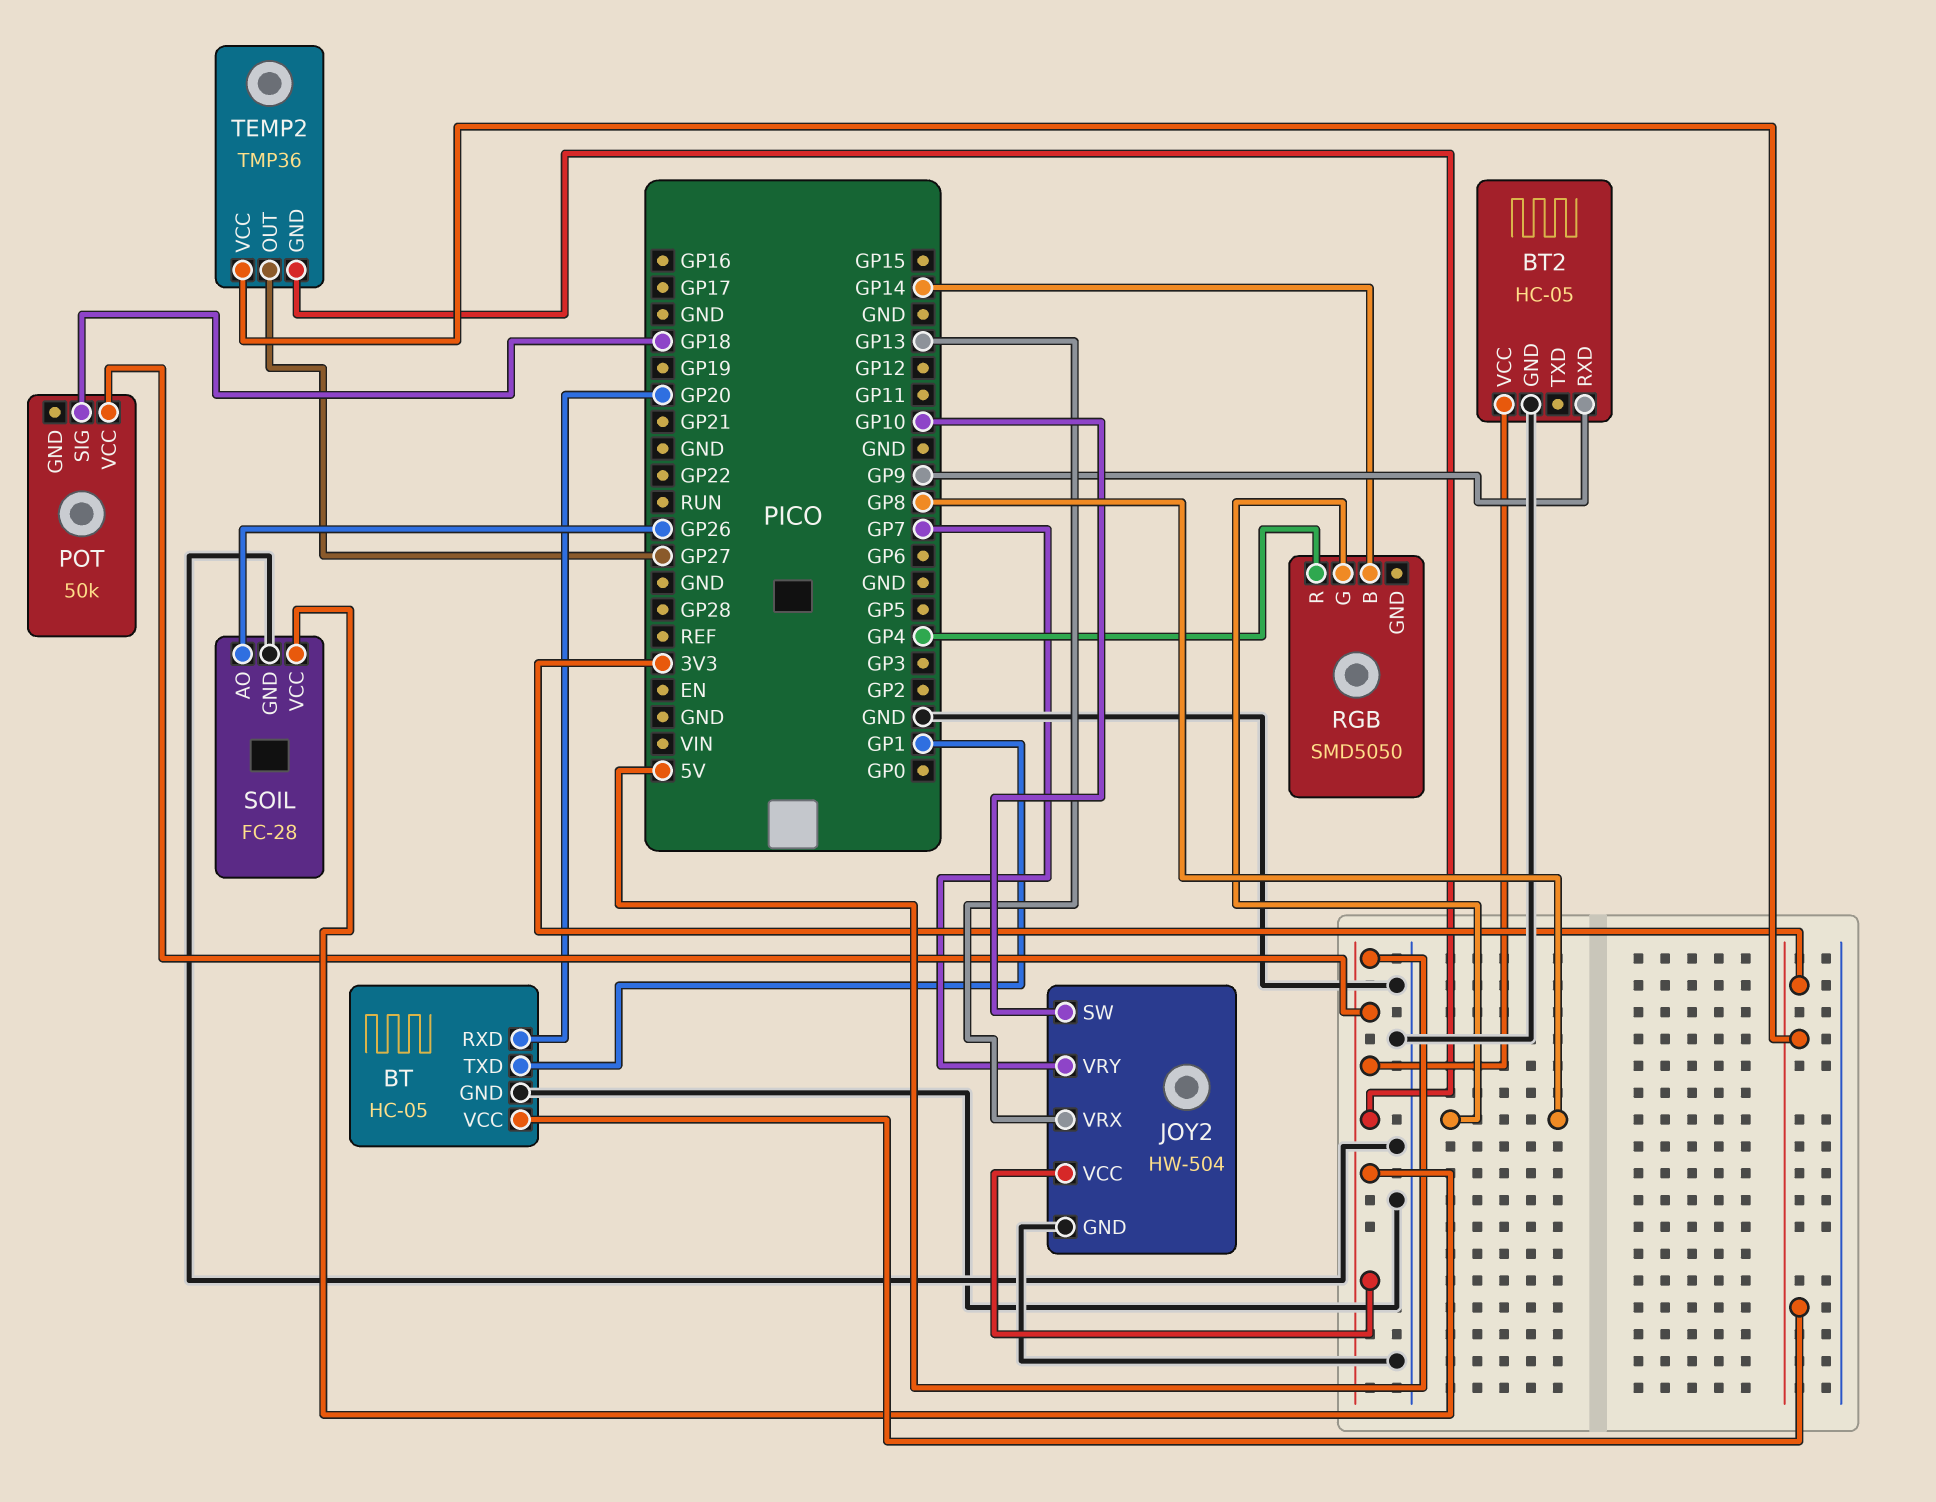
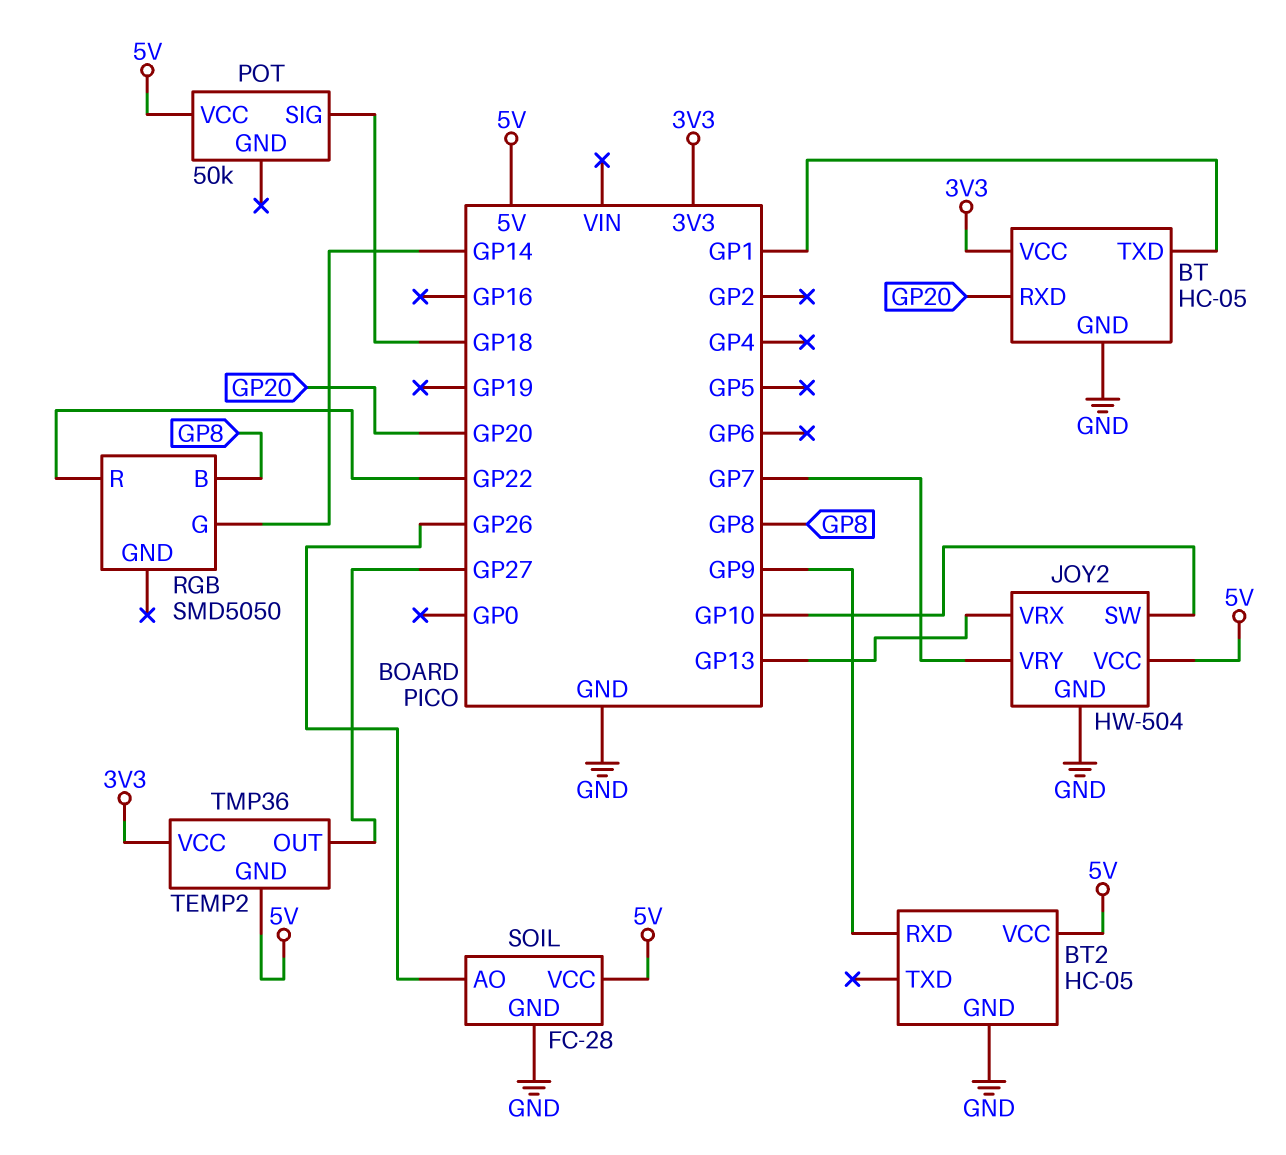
RGB pin B: GP14 -> GP8
RGB pin G: GP8 -> GP14
RGB pin R: GP4 -> GP22

